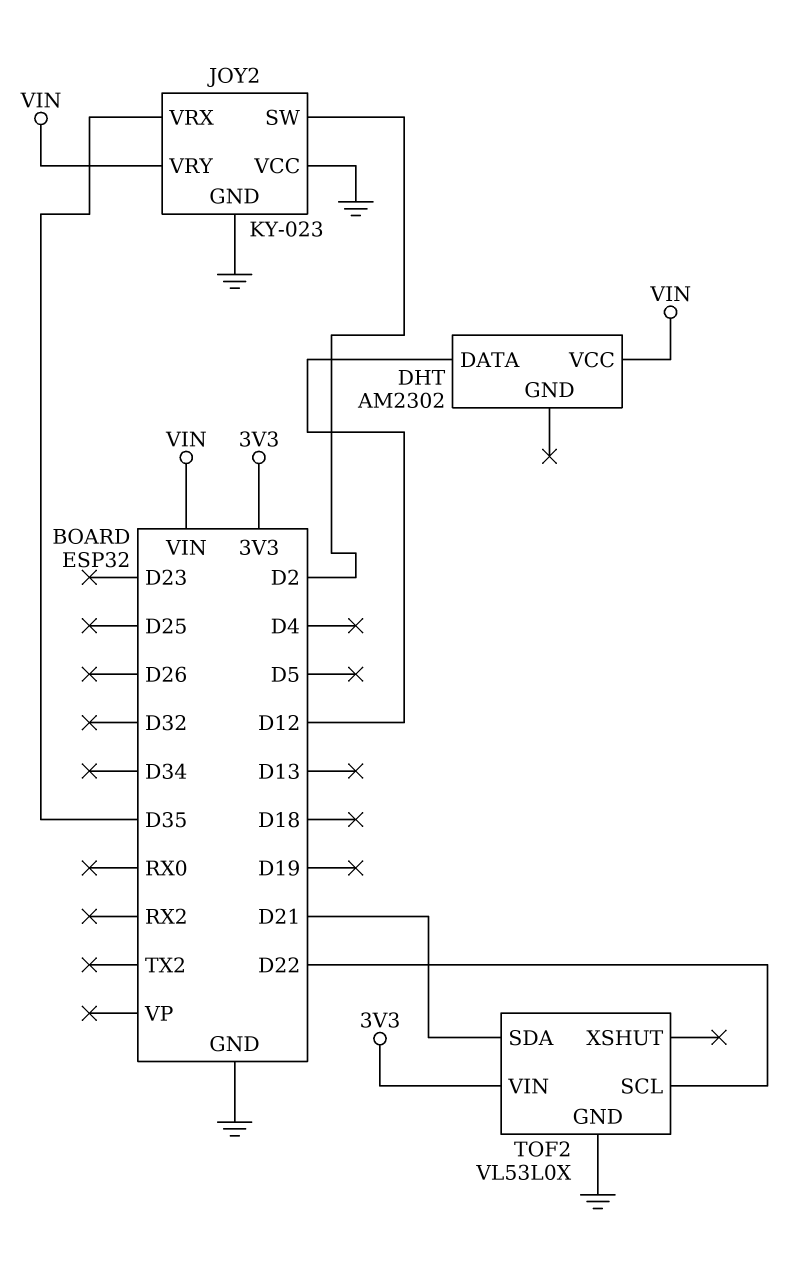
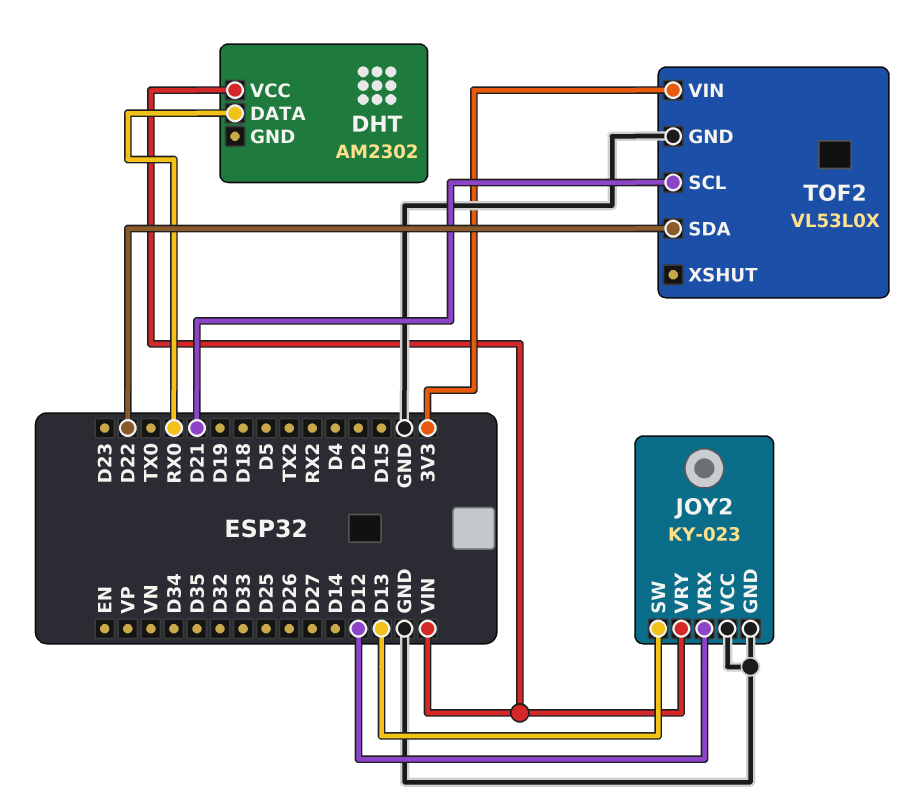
DHT pin DATA: D12 -> RX0
JOY2 pin SW: D2 -> D13
JOY2 pin VRX: D35 -> D12
TOF2 pin SCL: D22 -> D21
TOF2 pin SDA: D21 -> D22

